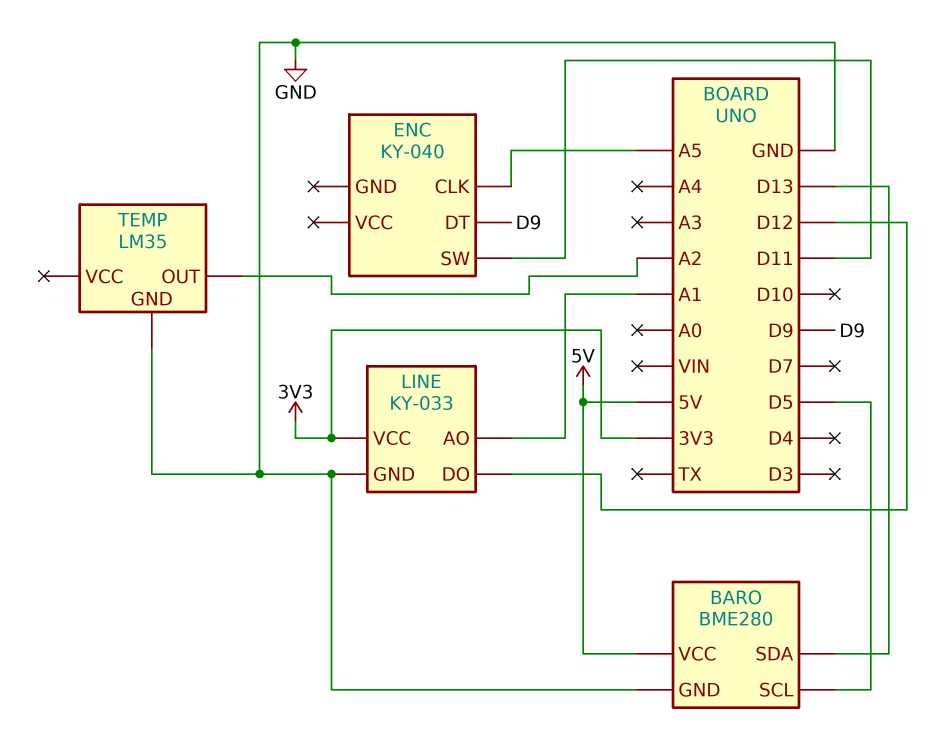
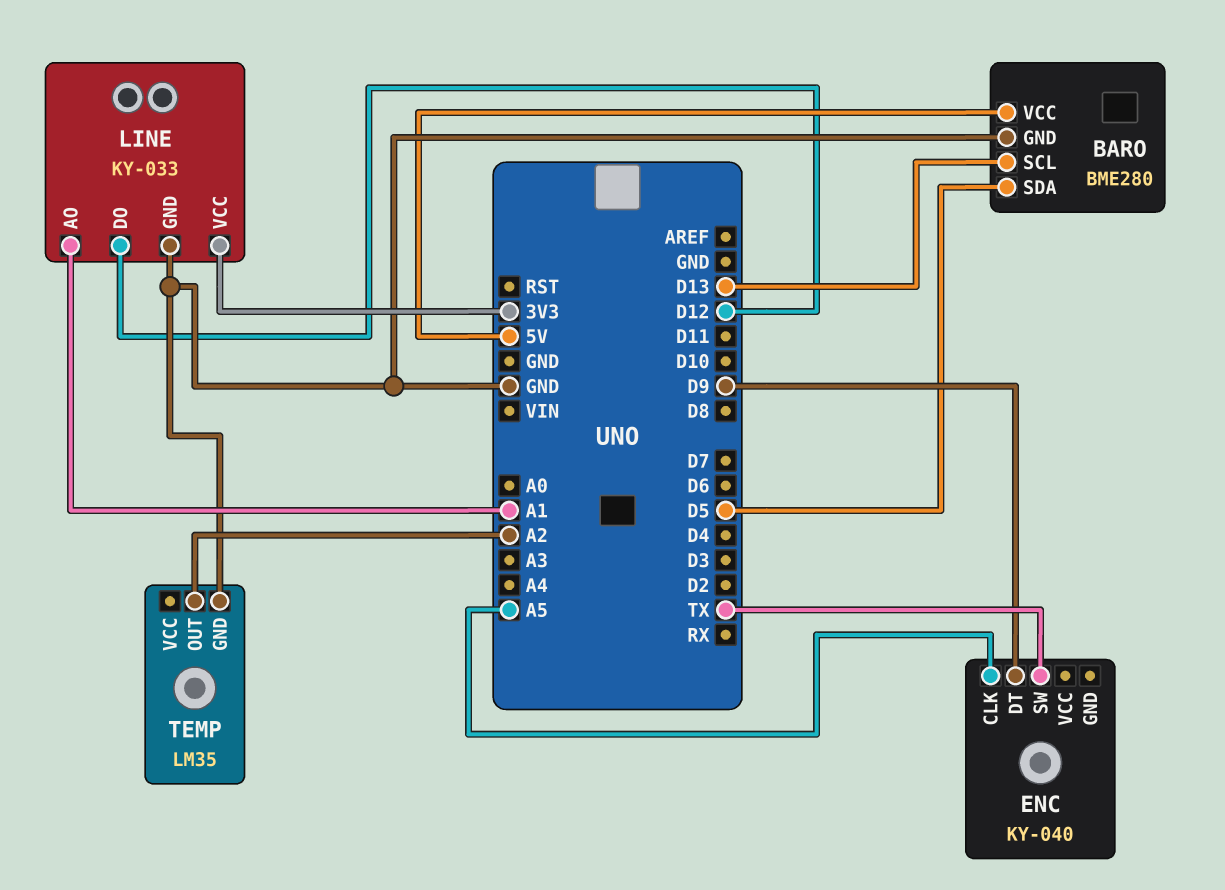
BARO pin SCL: D5 -> D13
BARO pin SDA: D13 -> D5
ENC pin SW: D11 -> TX

